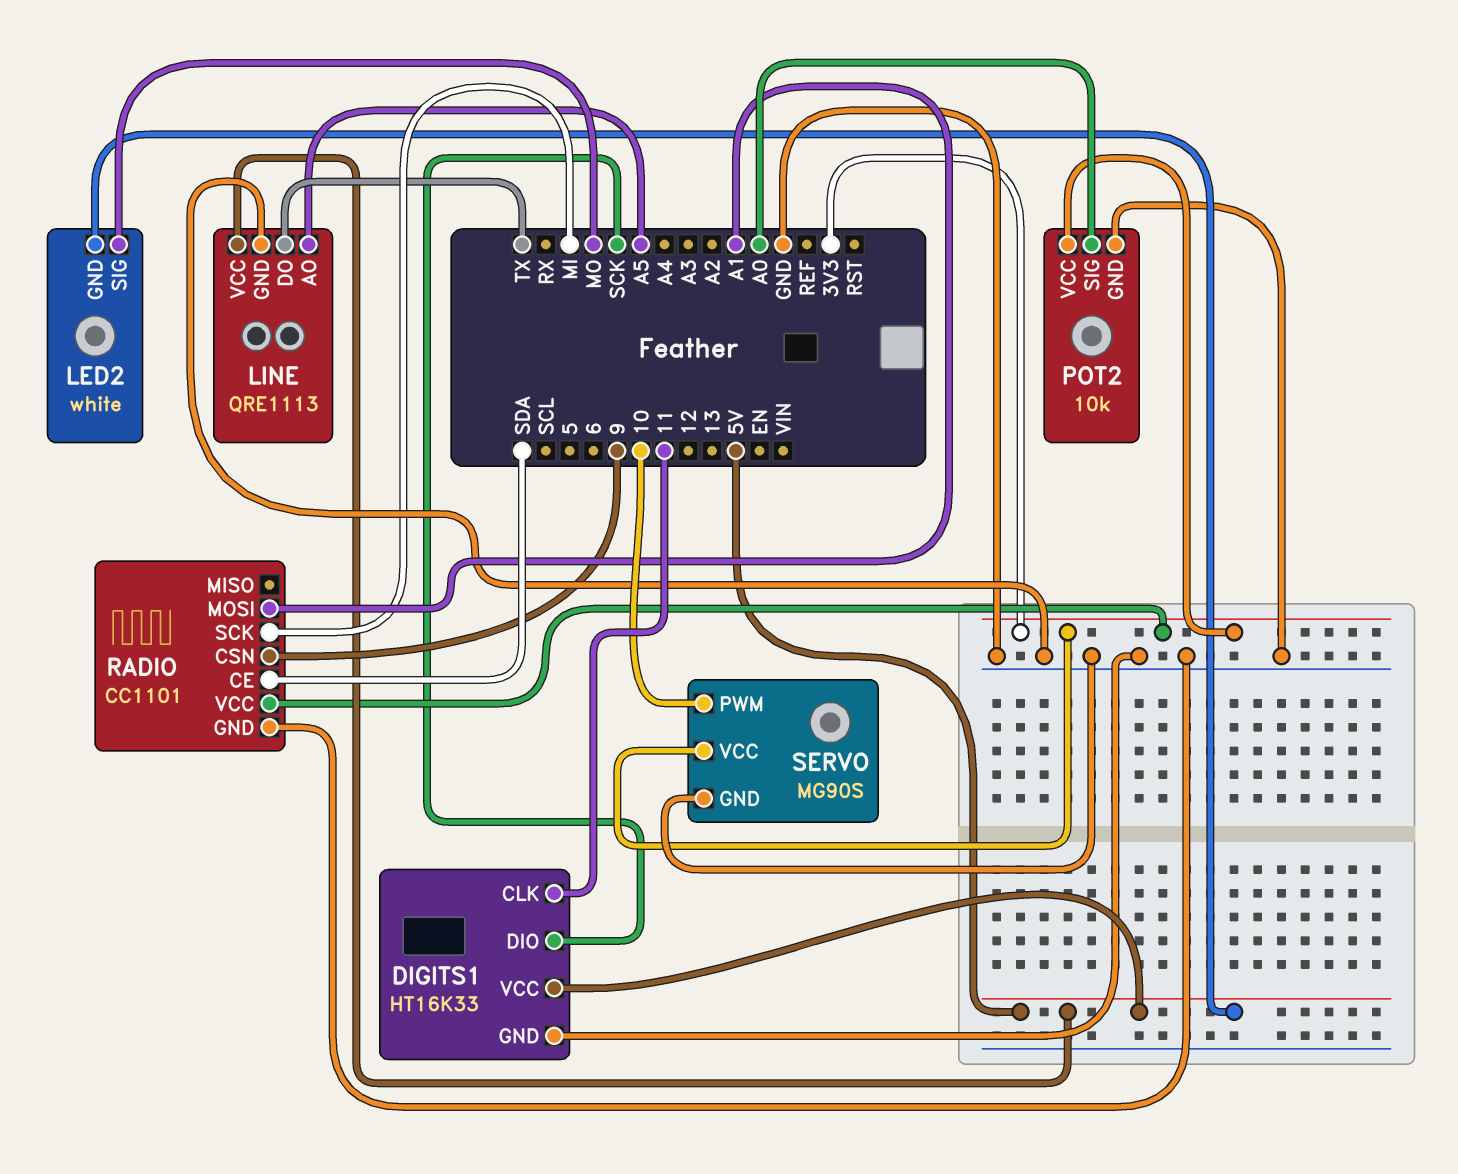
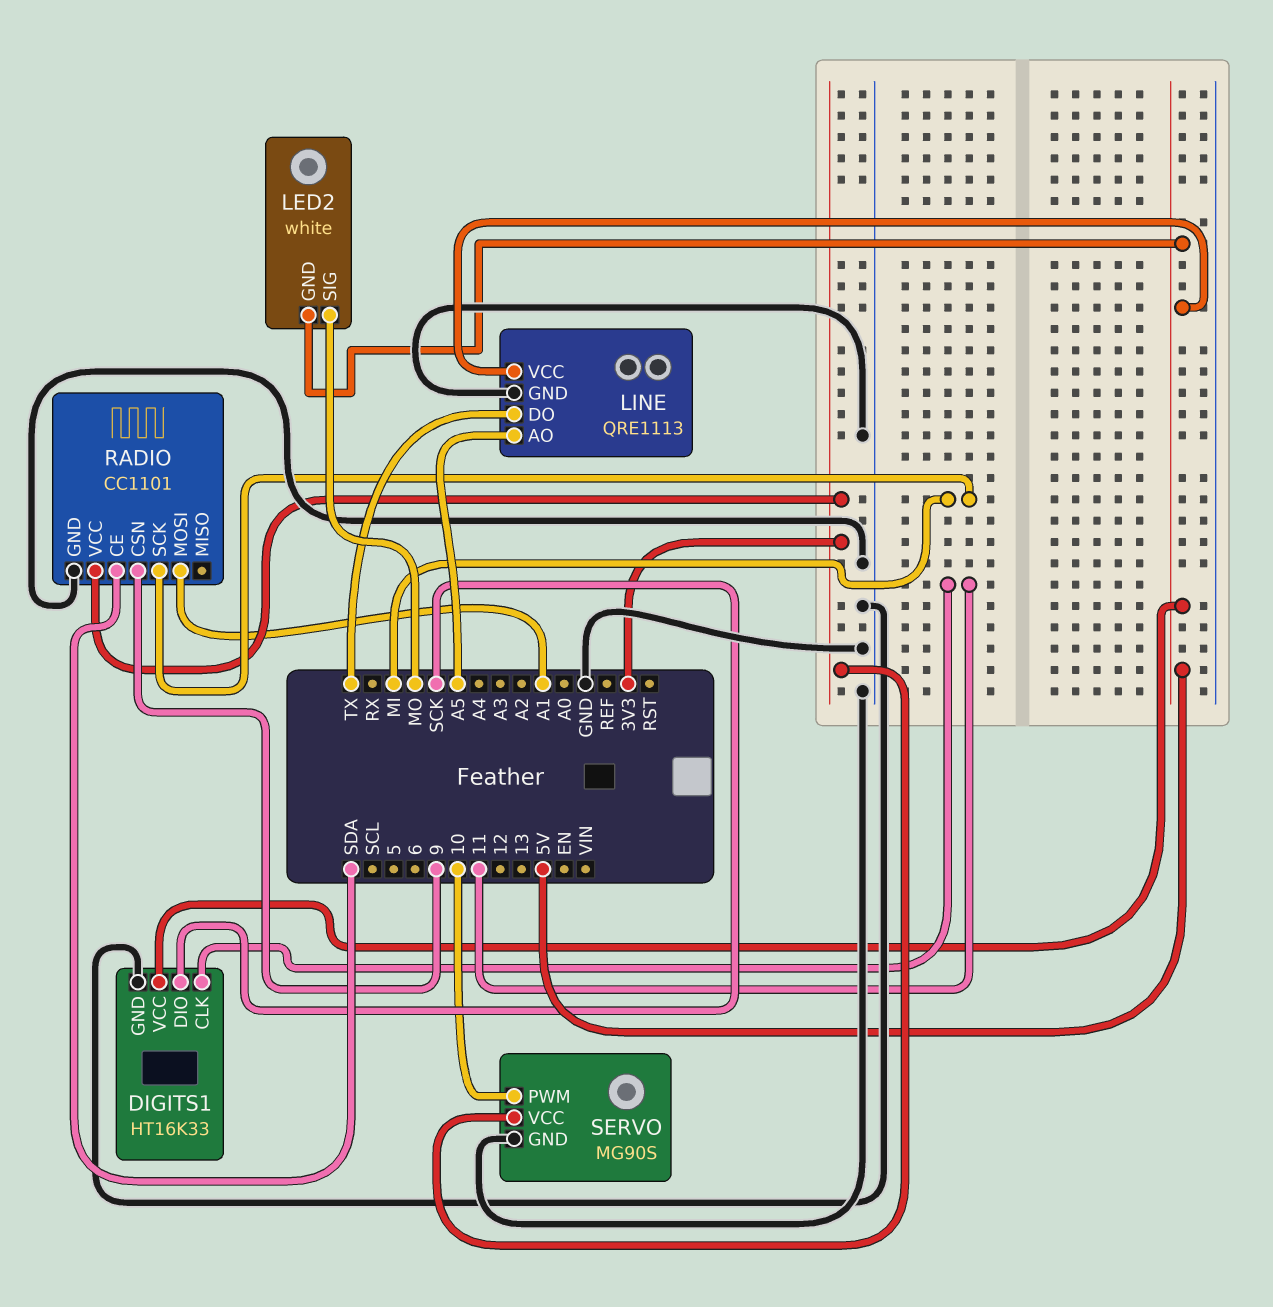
POT2: 10k -> none
POT2 pin GND: GND -> none
POT2 pin SIG: A0 -> none
POT2 pin VCC: 3V3 -> none

